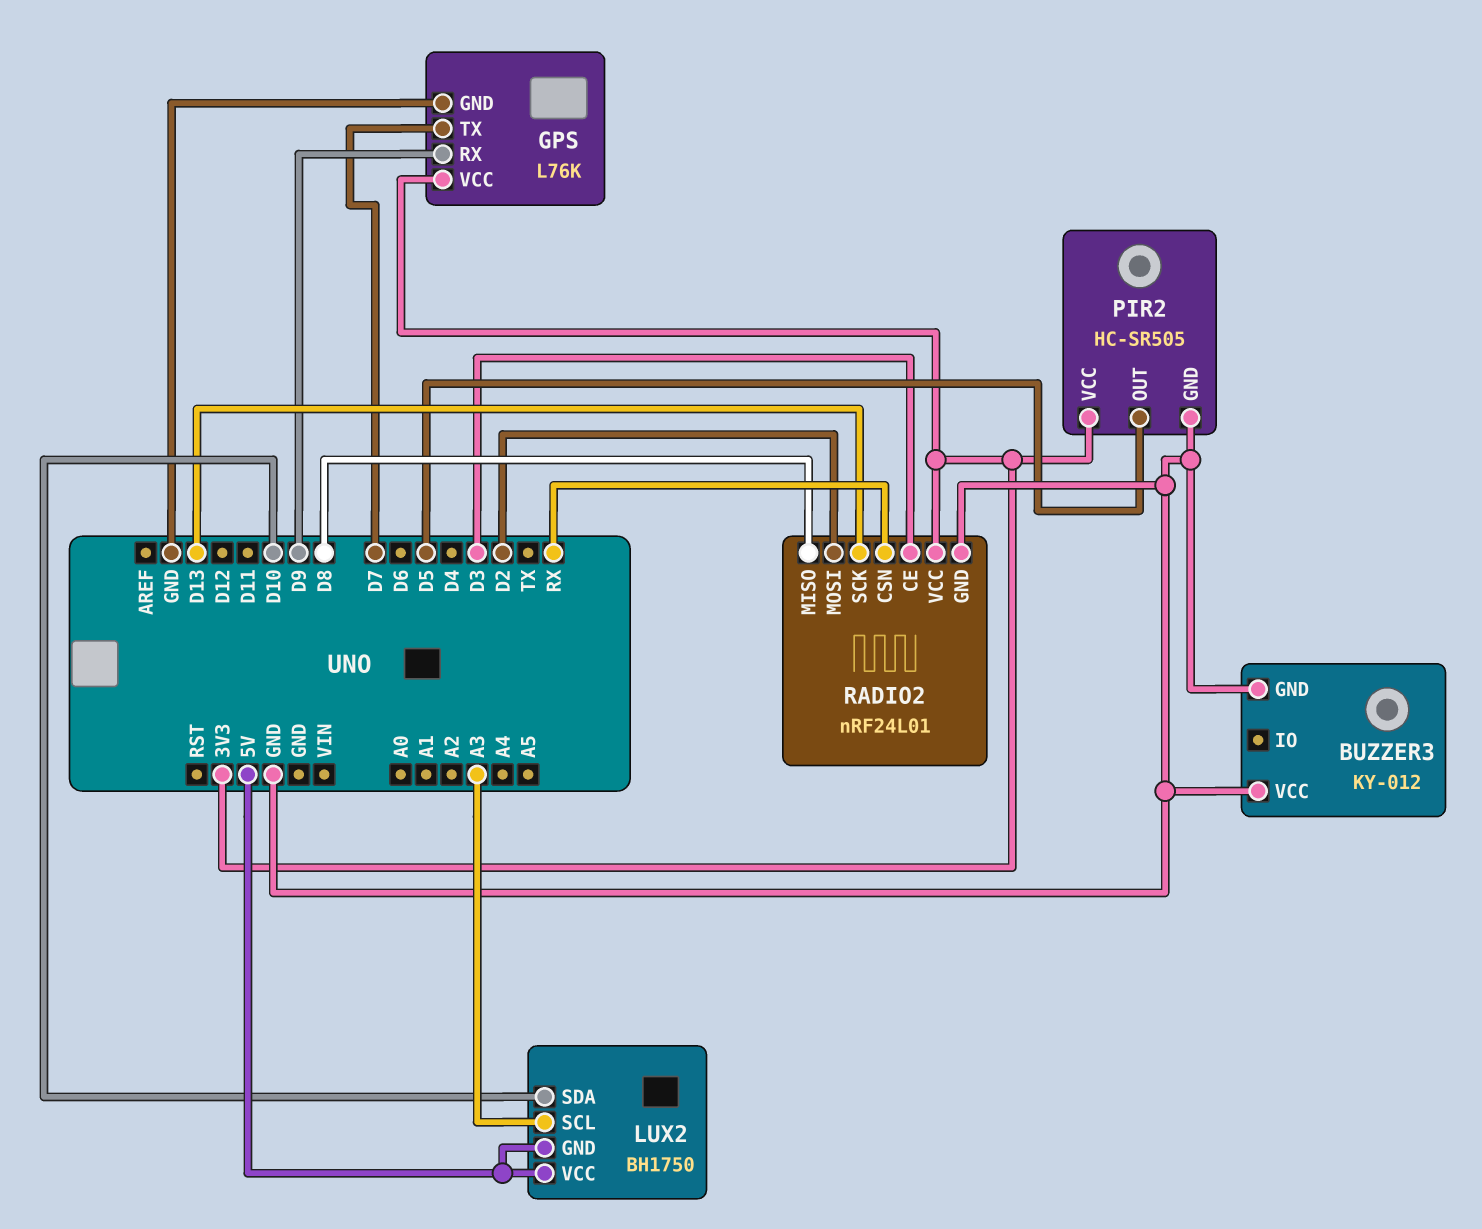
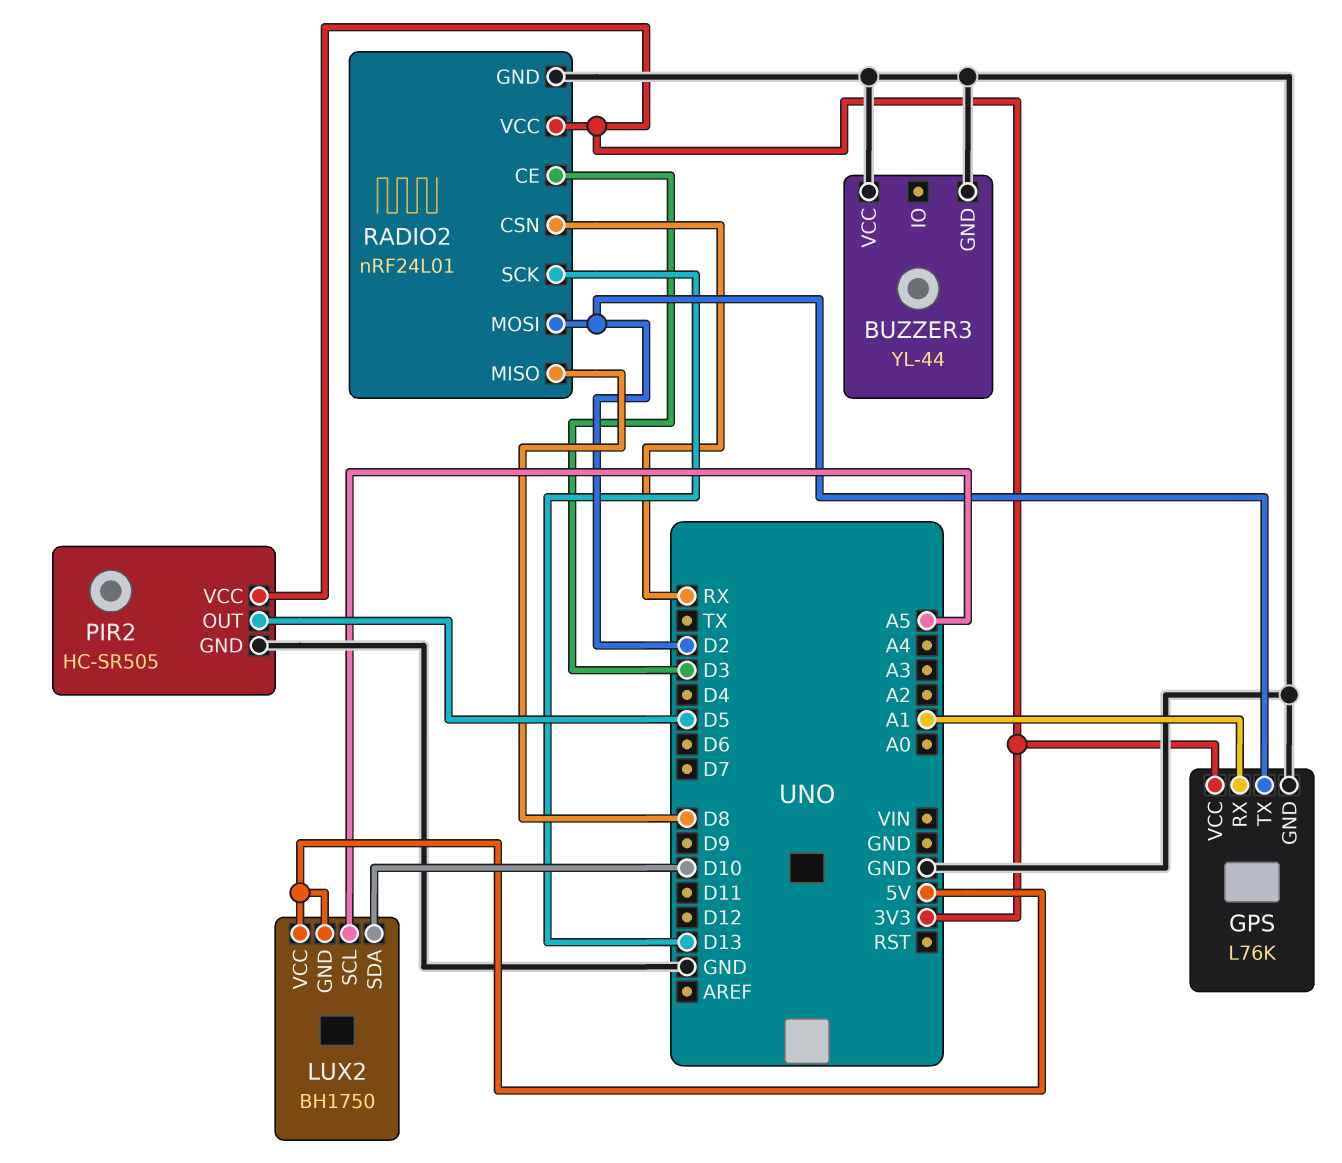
BUZZER3: KY-012 -> YL-44
GPS pin RX: D9 -> A1
GPS pin TX: D7 -> D2
LUX2 pin SCL: A3 -> A5

